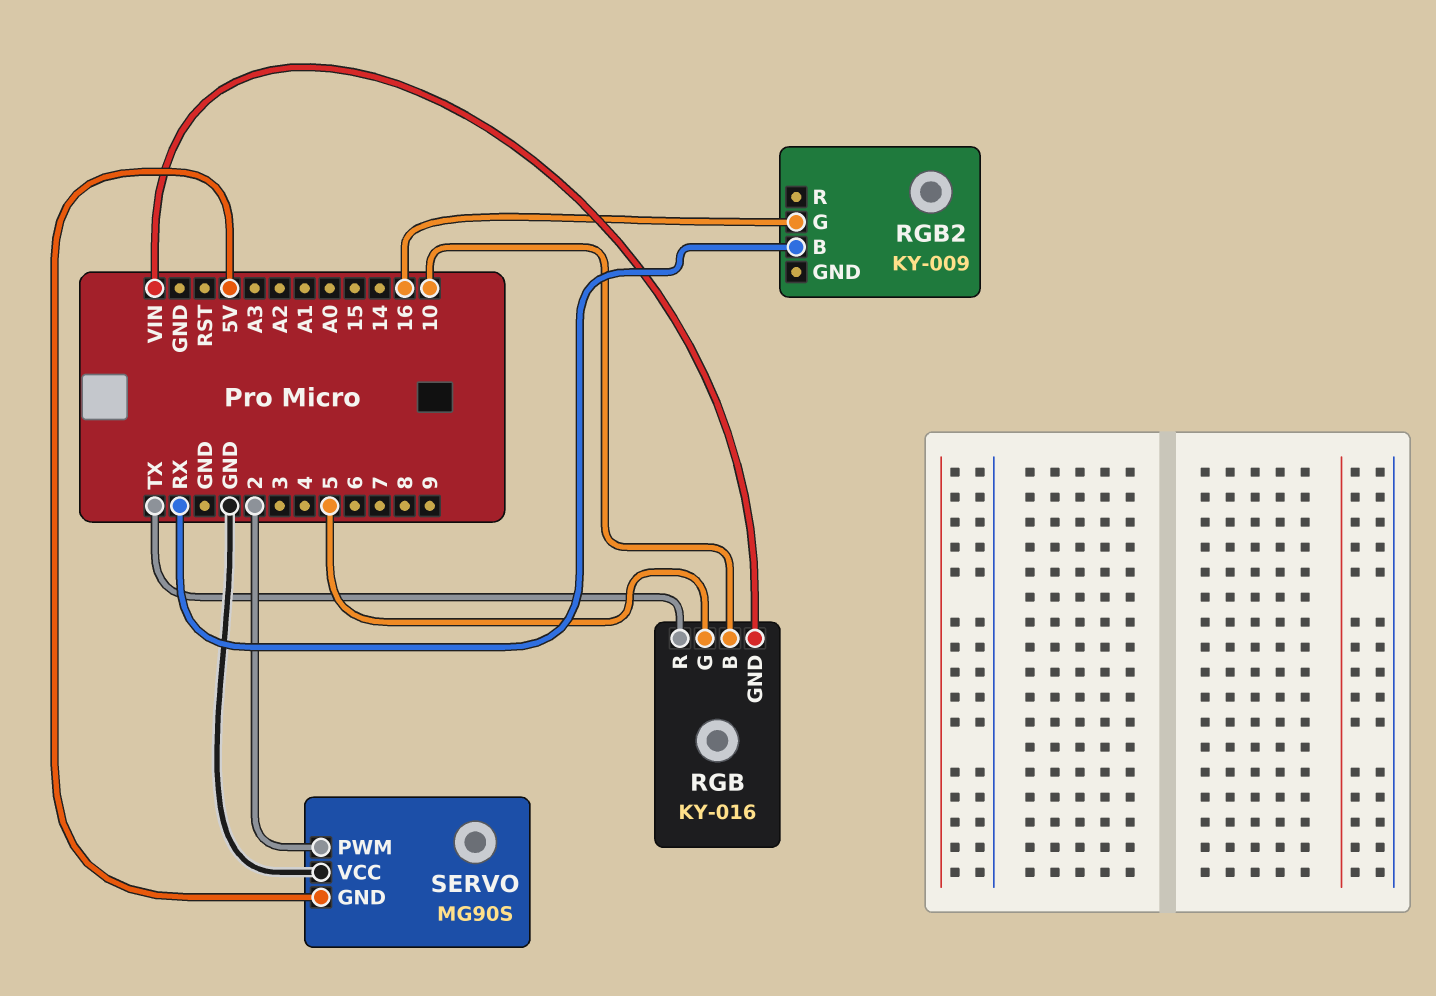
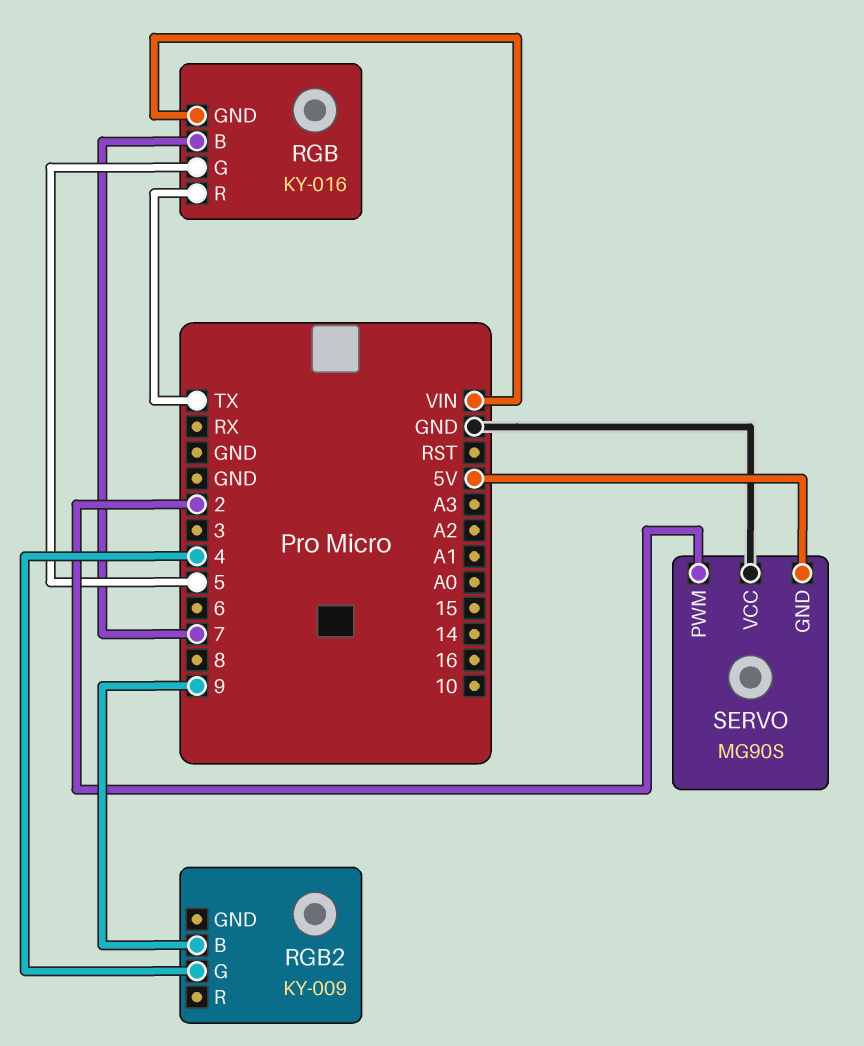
RGB pin B: 10 -> 7
RGB2 pin B: RX -> 9
RGB2 pin G: 16 -> 4

